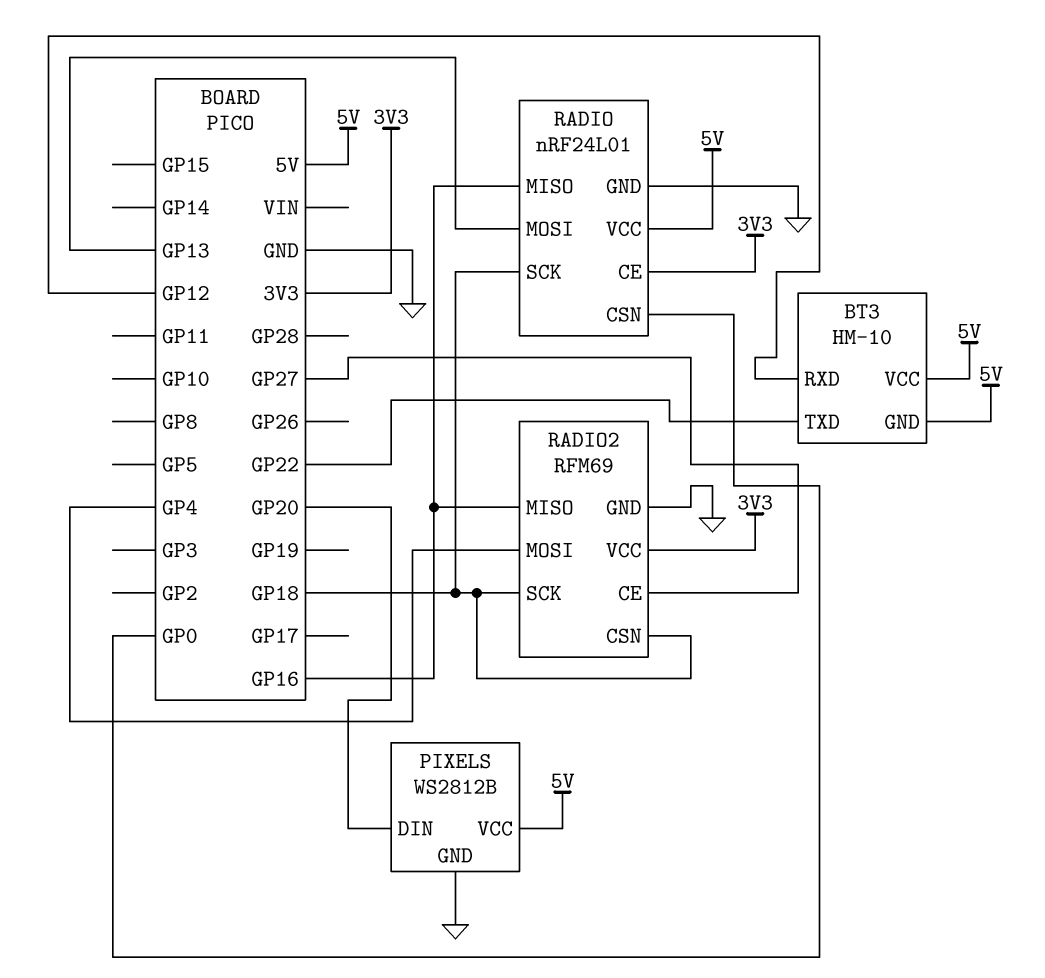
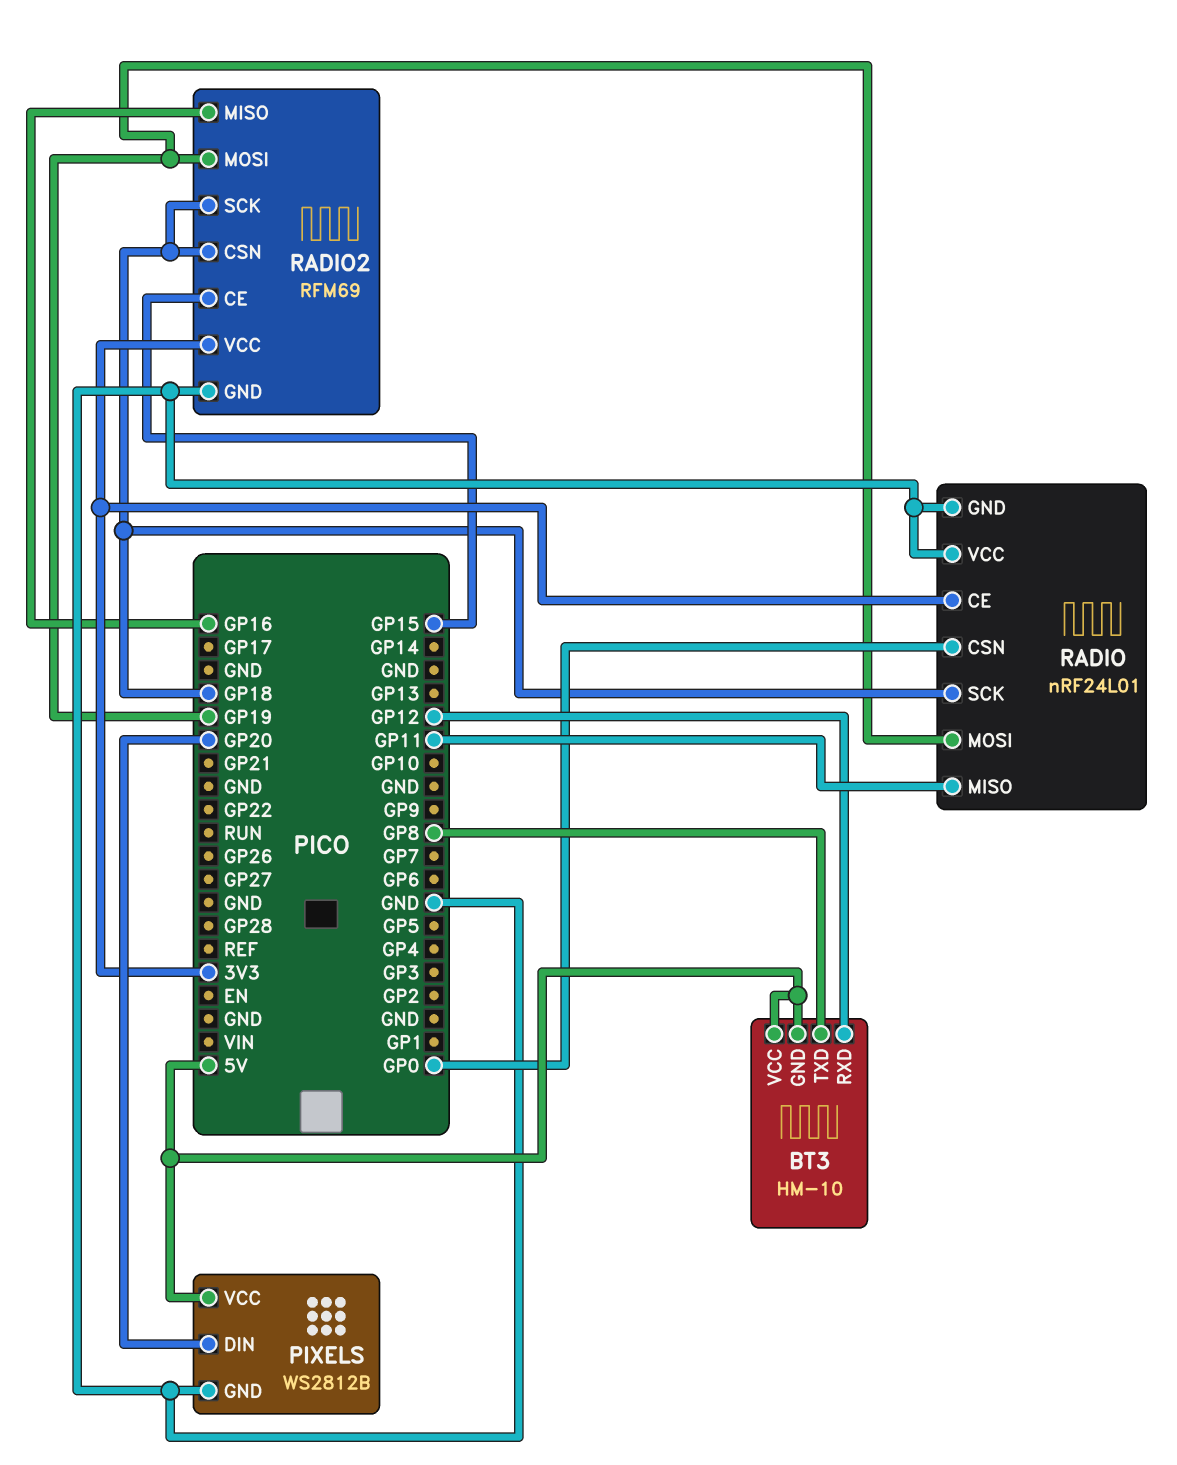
BT3 pin TXD: GP22 -> GP8
RADIO pin MISO: GP16 -> GP11
RADIO pin MOSI: GP13 -> GP19
RADIO pin VCC: 5V -> GND
RADIO2 pin CE: GP27 -> GP15
RADIO2 pin MOSI: GP4 -> GP19

